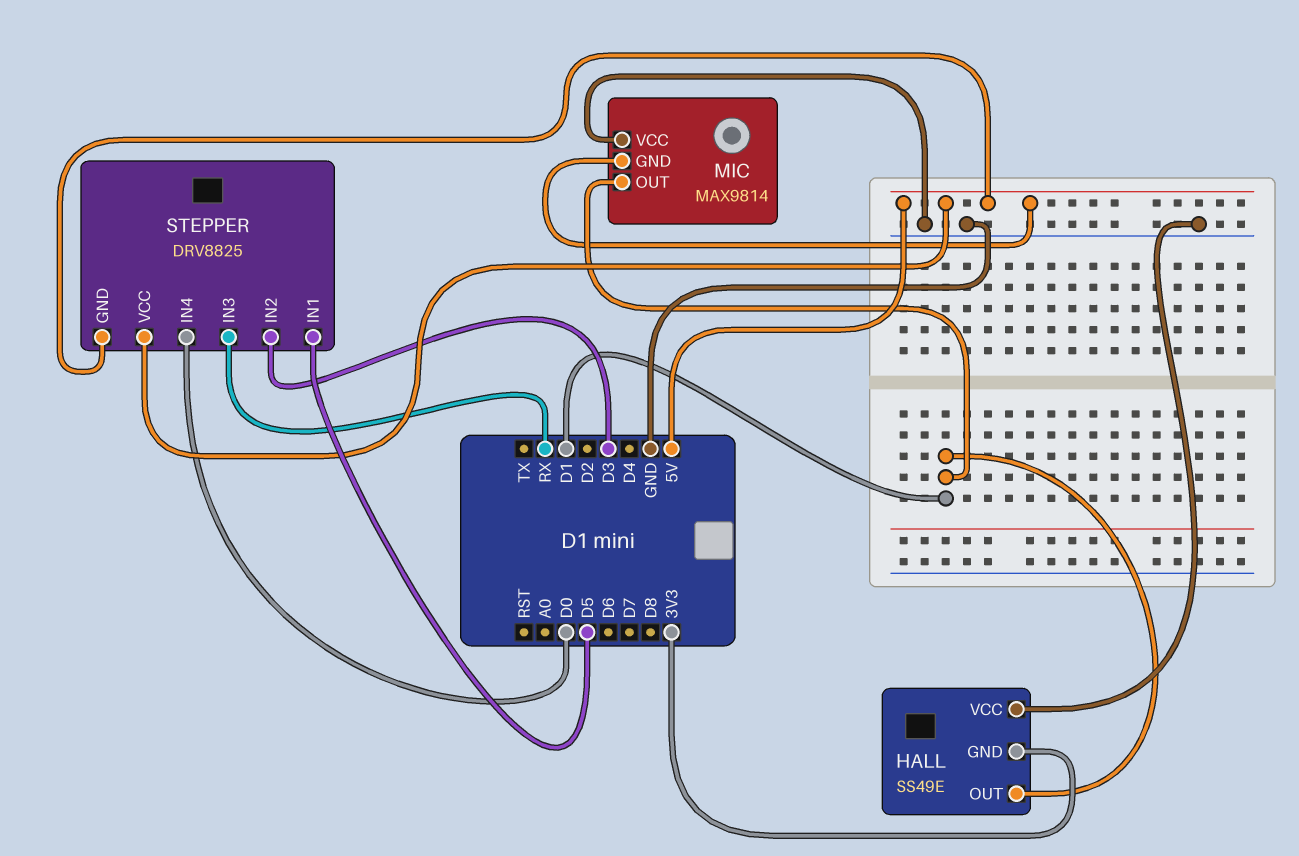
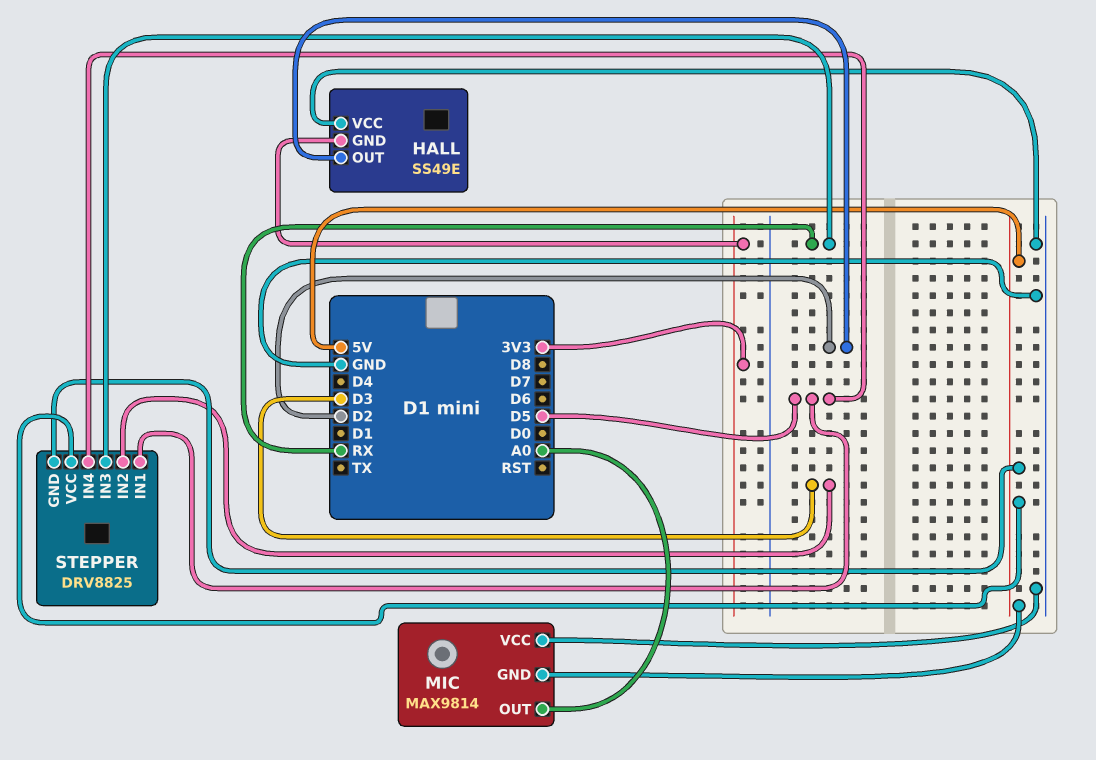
HALL pin OUT: D1 -> D2
MIC pin OUT: D1 -> A0
STEPPER pin IN4: D0 -> D5

